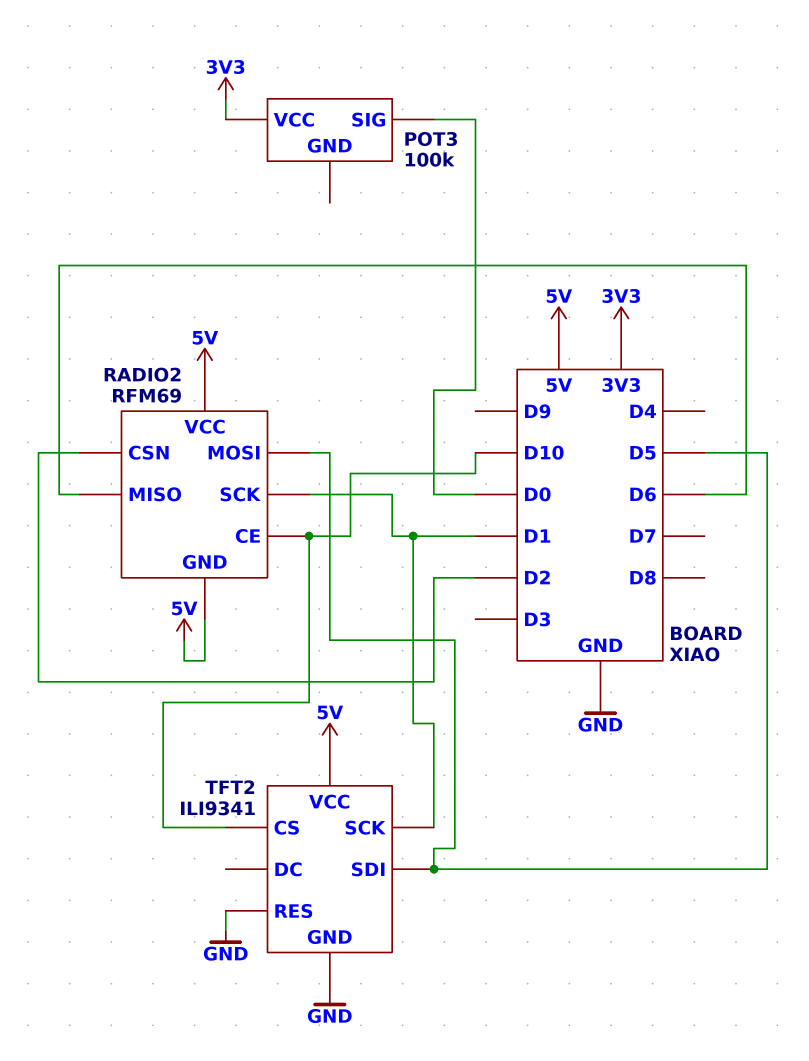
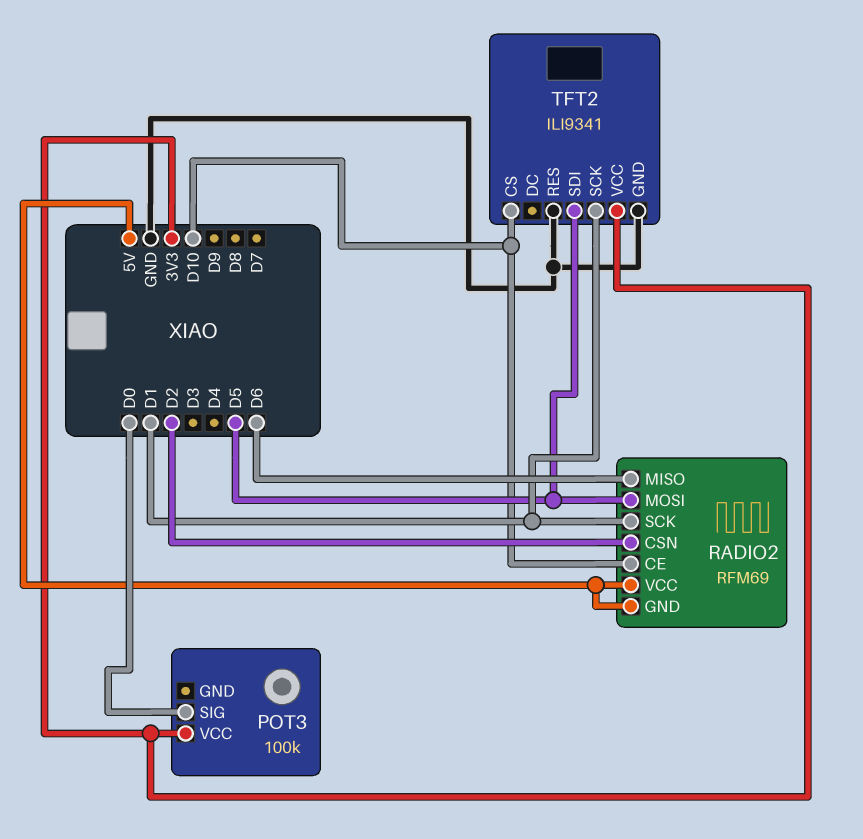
TFT2 pin VCC: 5V -> 3V3

